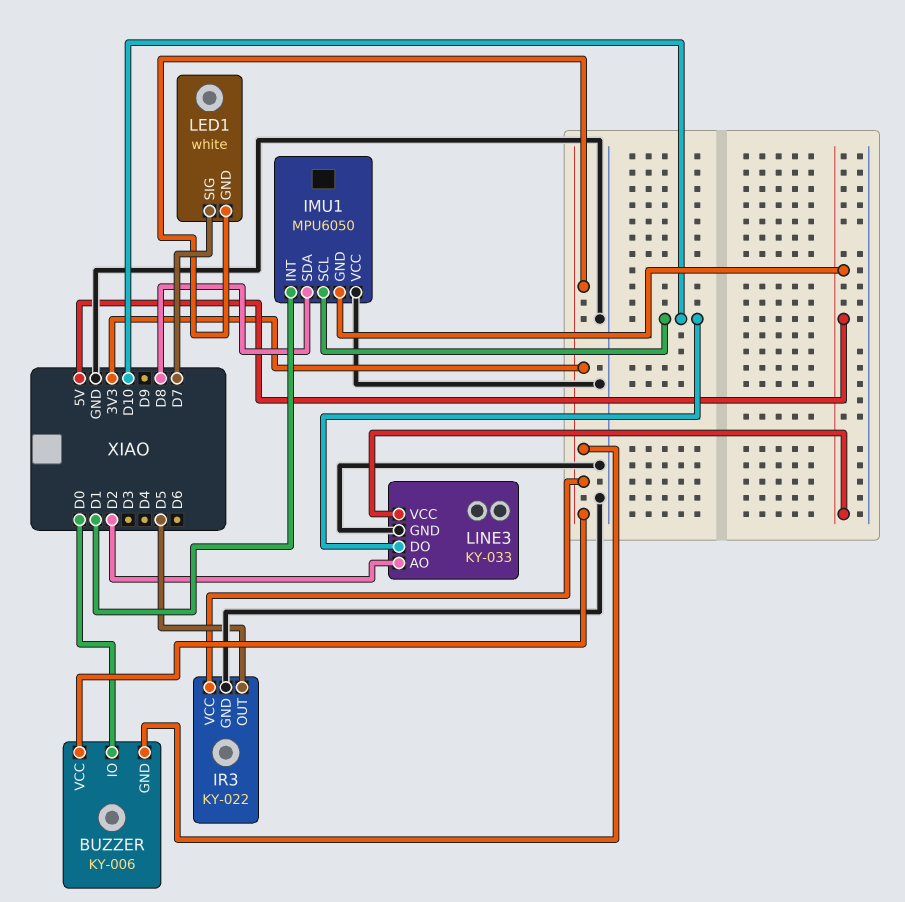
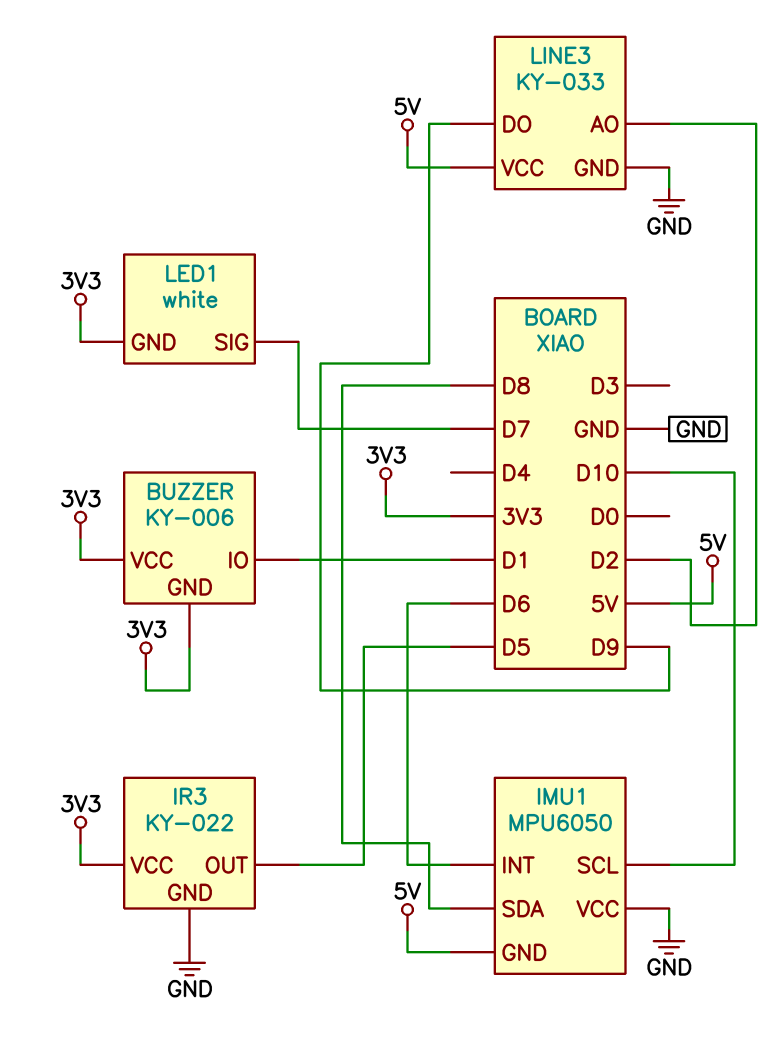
BUZZER pin IO: D0 -> D1
IMU1 pin INT: D1 -> D6
LINE3 pin DO: D10 -> D9

